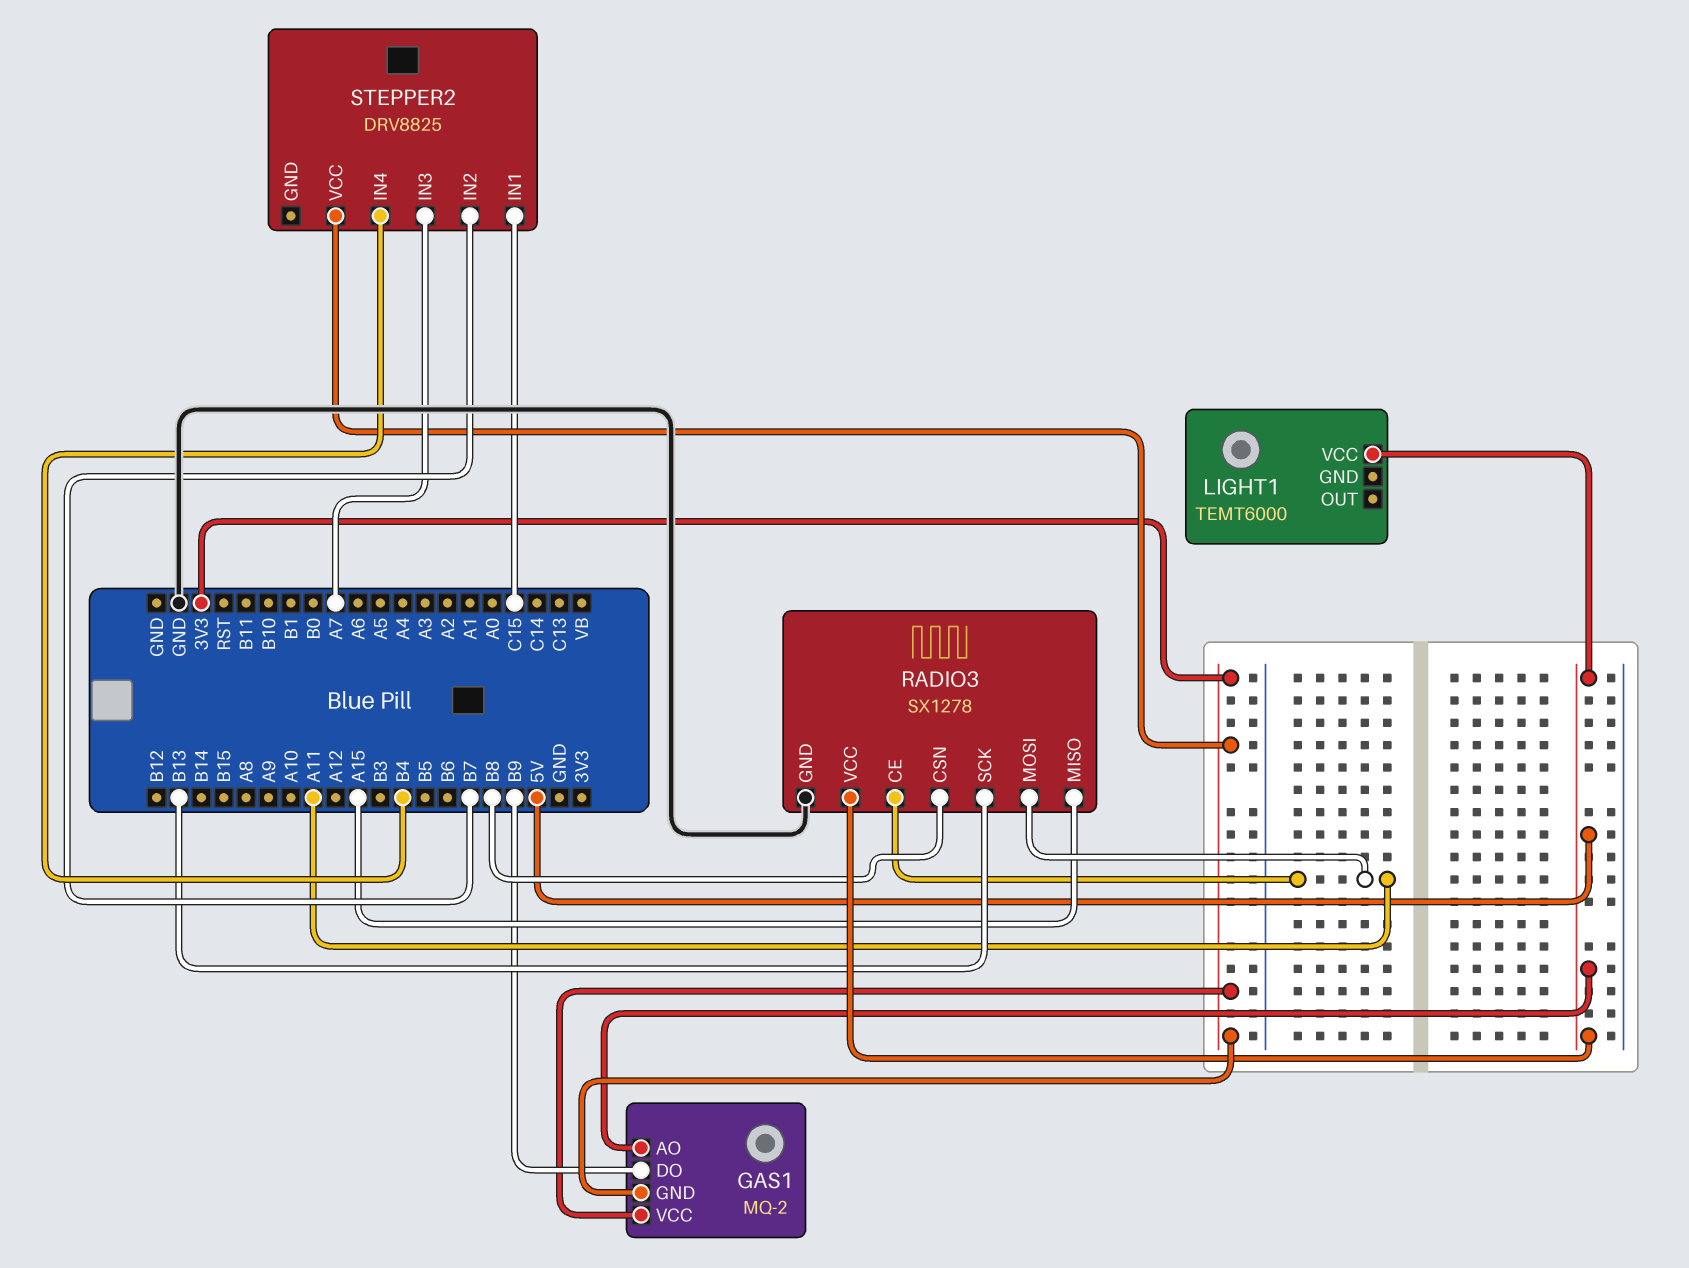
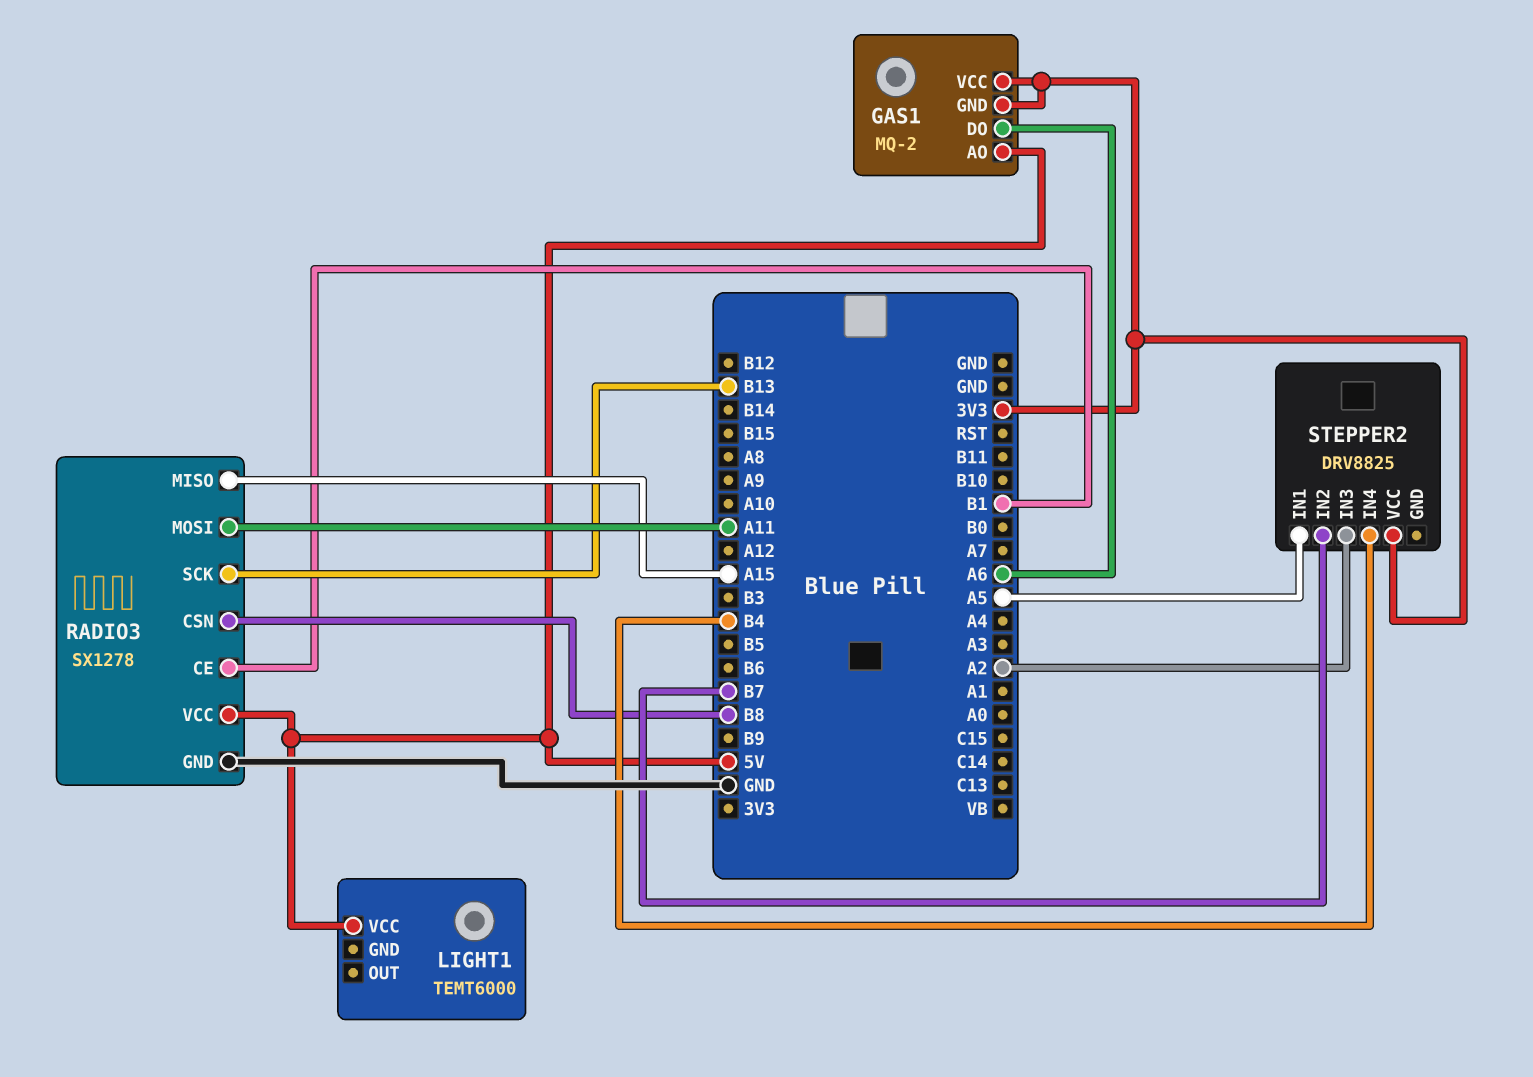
GAS1 pin DO: B9 -> A6
RADIO3 pin CE: A11 -> B1
STEPPER2 pin IN1: C15 -> A5
STEPPER2 pin IN3: A7 -> A2

